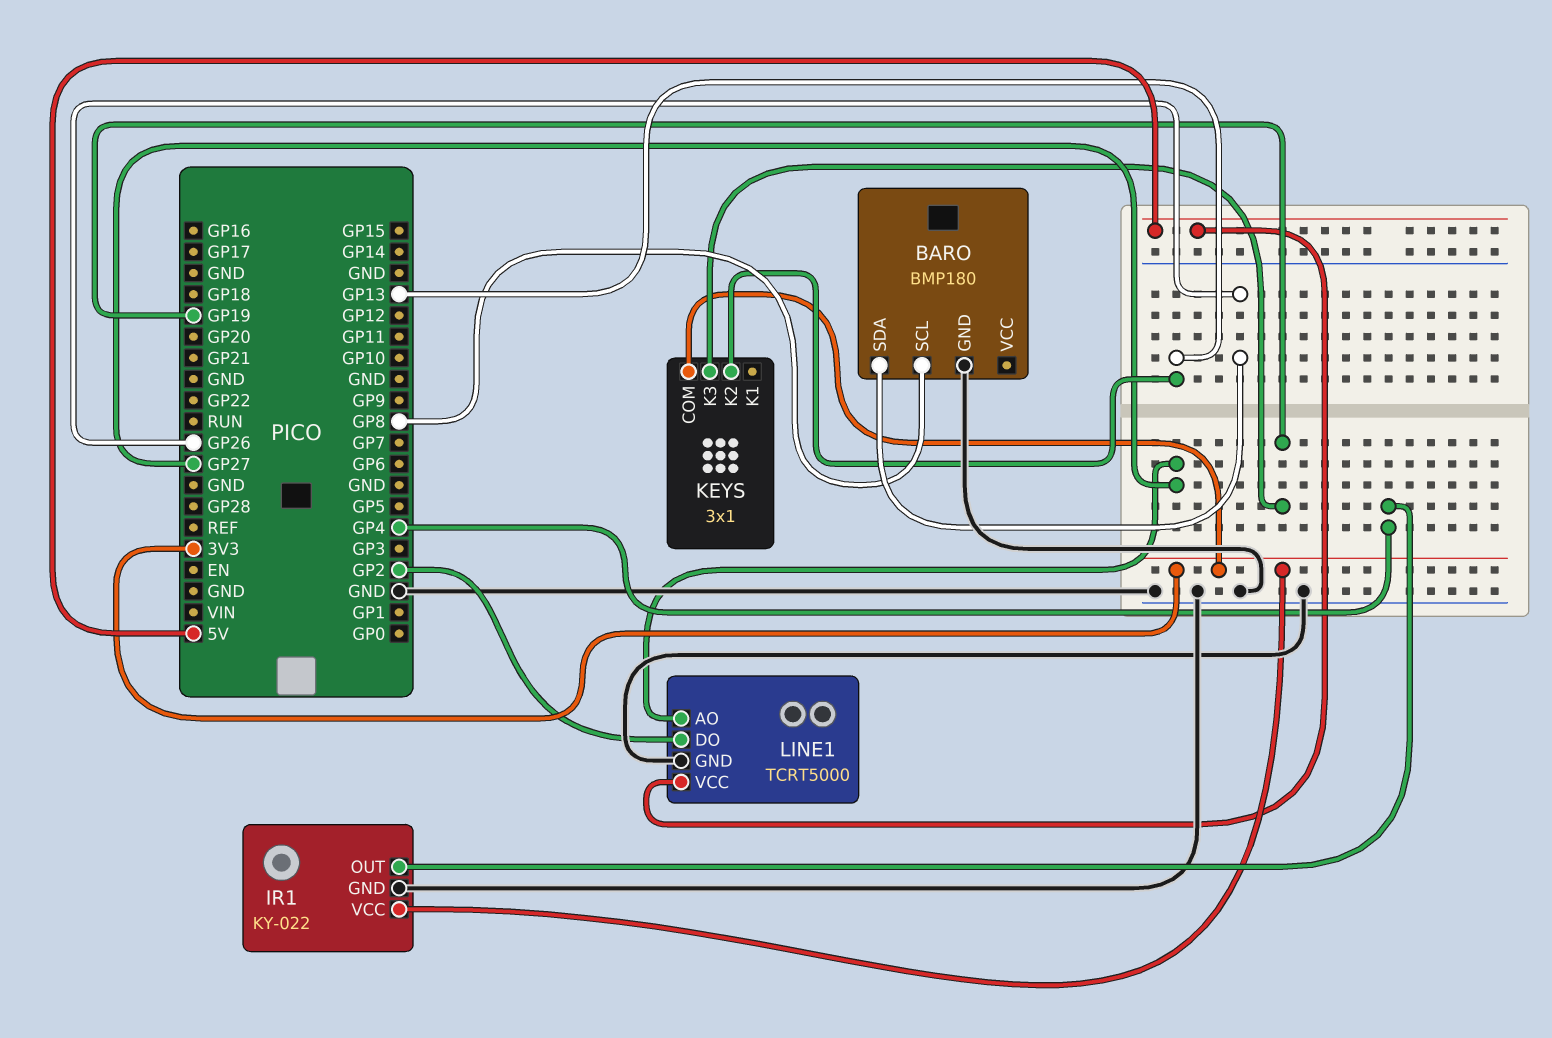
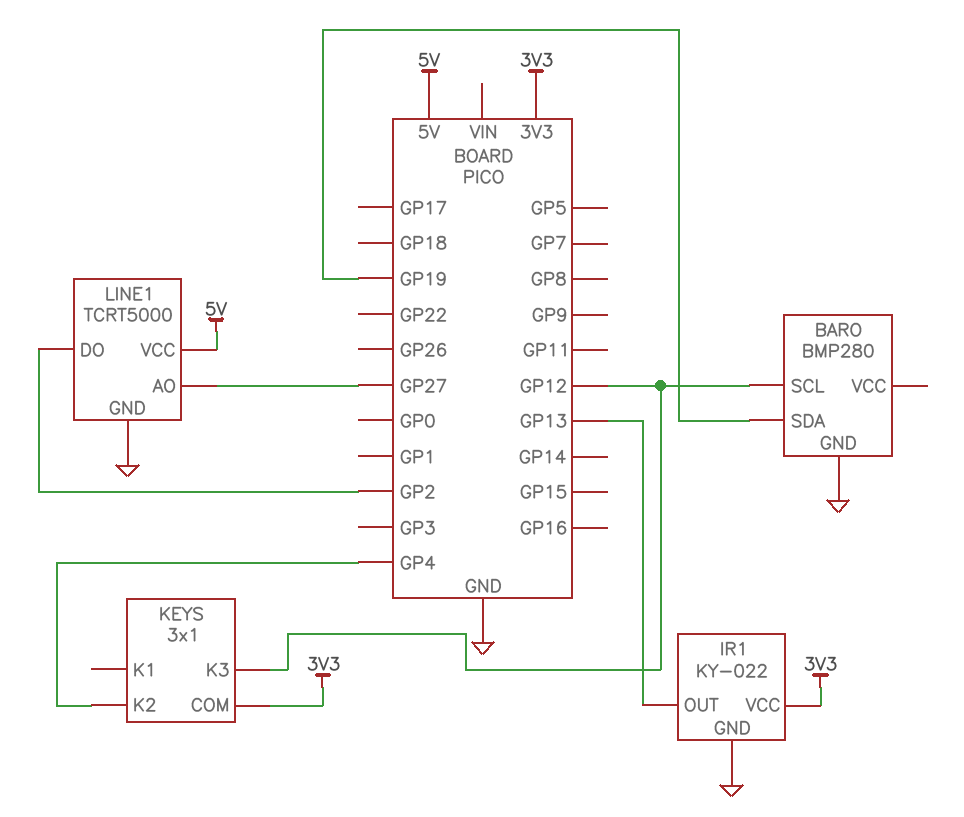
BARO: BMP180 -> BMP280
BARO pin SCL: GP8 -> GP12
BARO pin SDA: GP26 -> GP19
IR1 pin OUT: GP4 -> GP13
KEYS pin K2: GP13 -> GP4
KEYS pin K3: GP19 -> GP12

